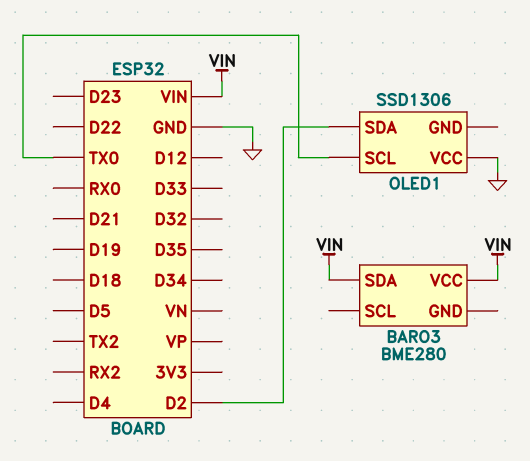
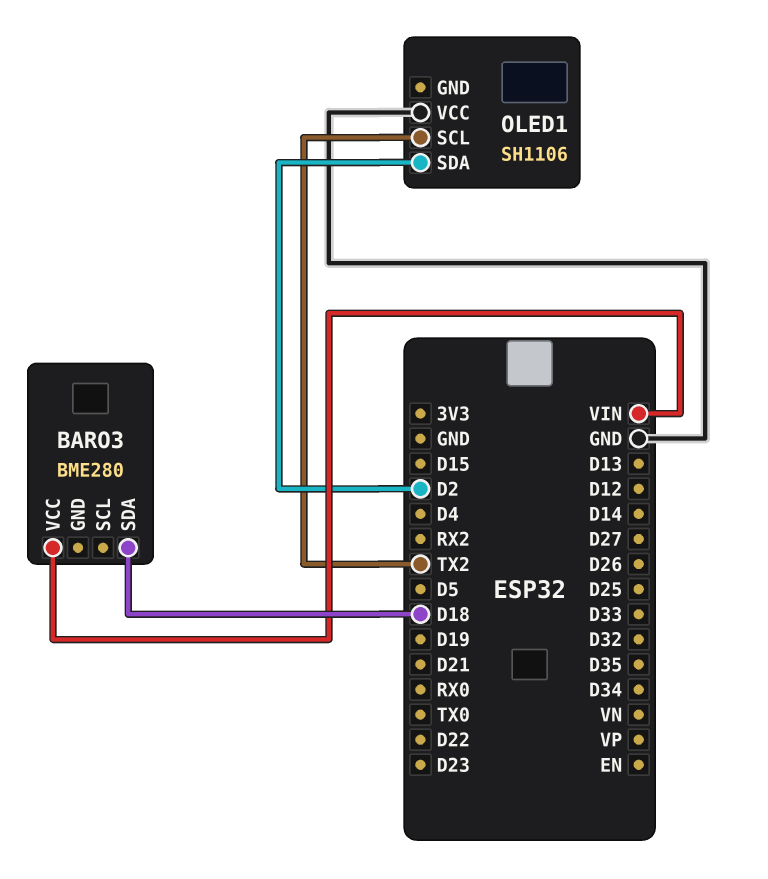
BARO3 pin SDA: VIN -> D18
OLED1: SSD1306 -> SH1106
OLED1 pin SCL: TX0 -> TX2

